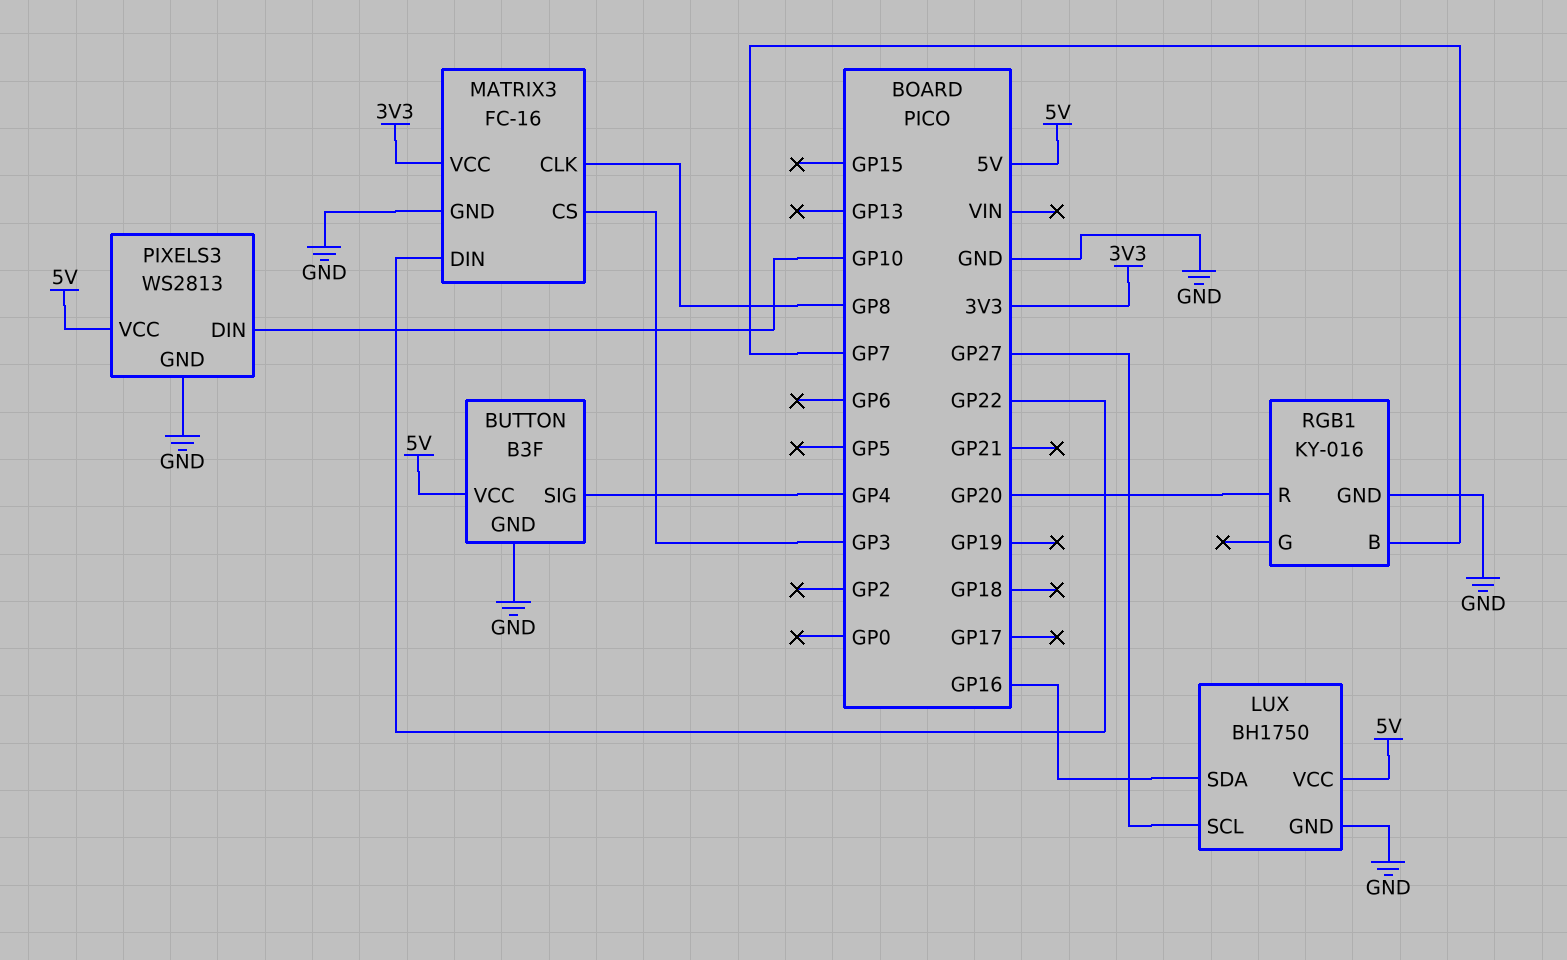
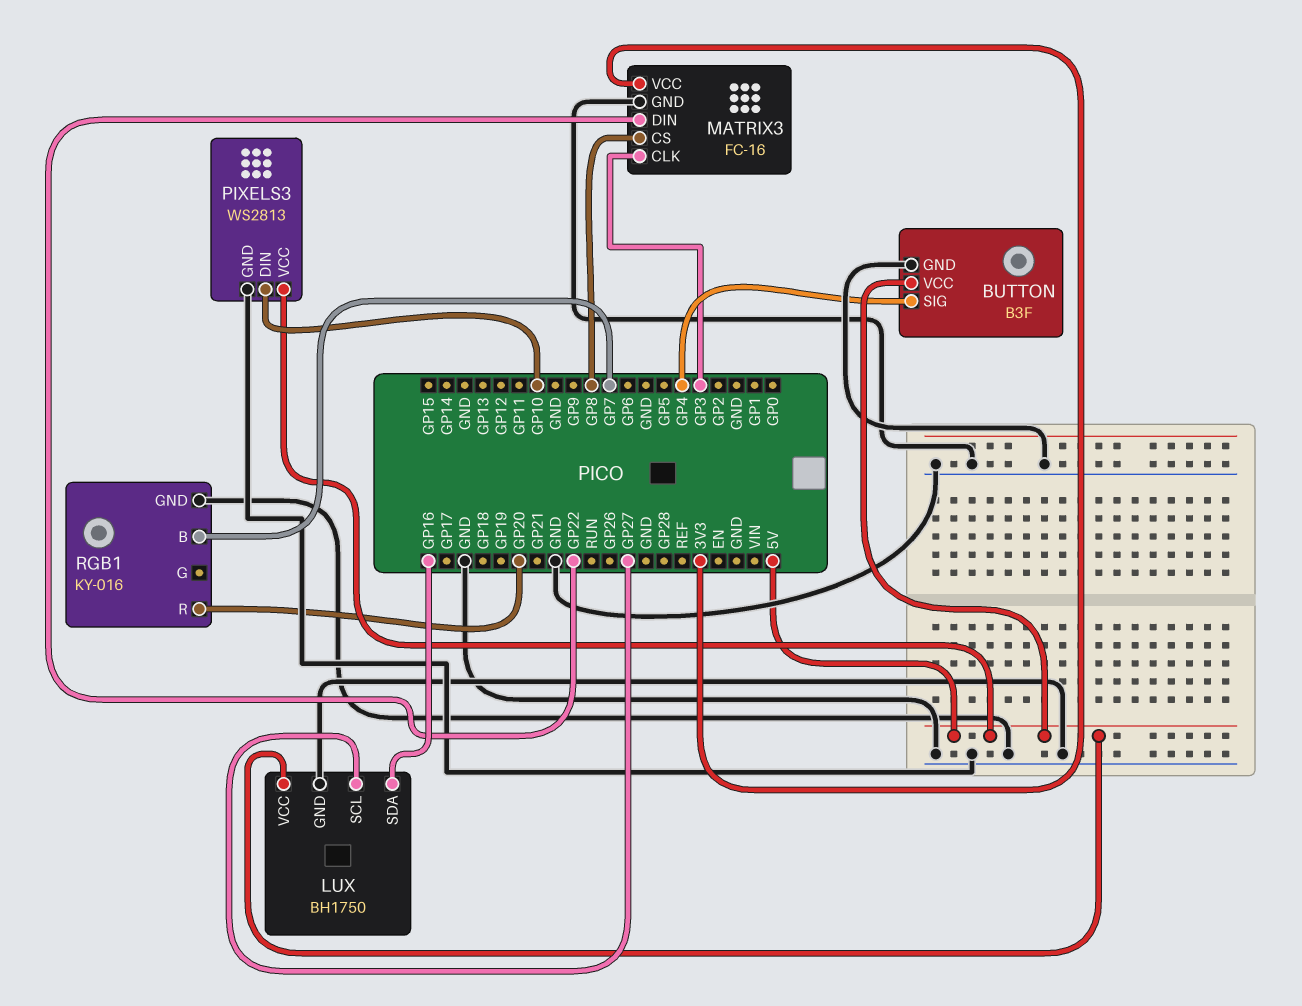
MATRIX3 pin CLK: GP8 -> GP3
MATRIX3 pin CS: GP3 -> GP8

